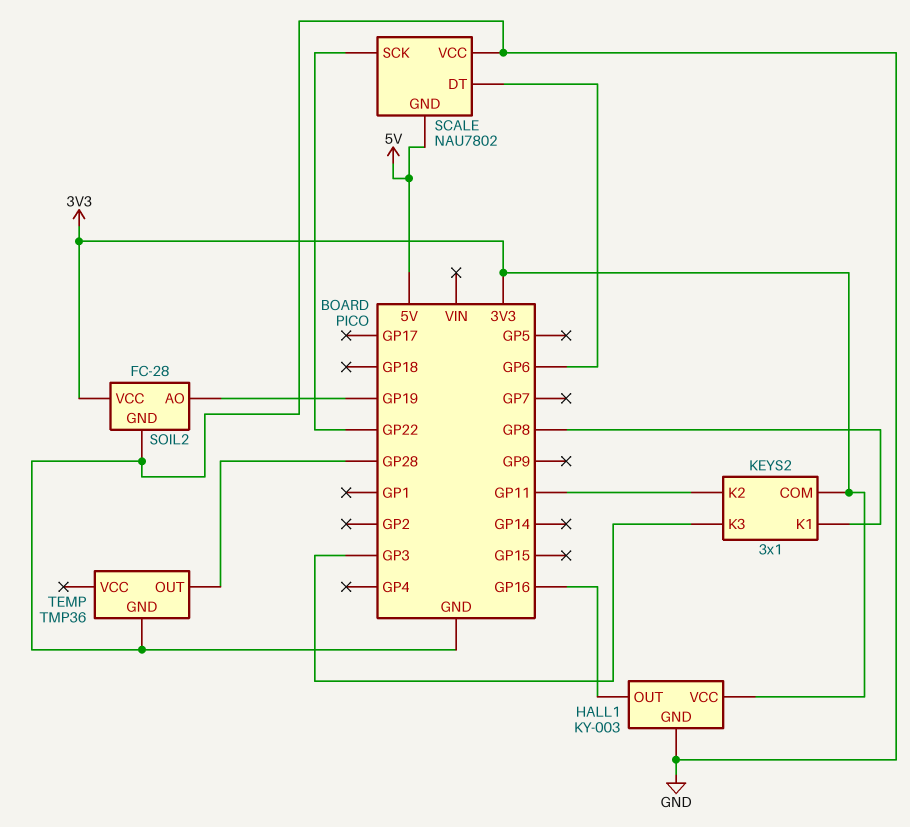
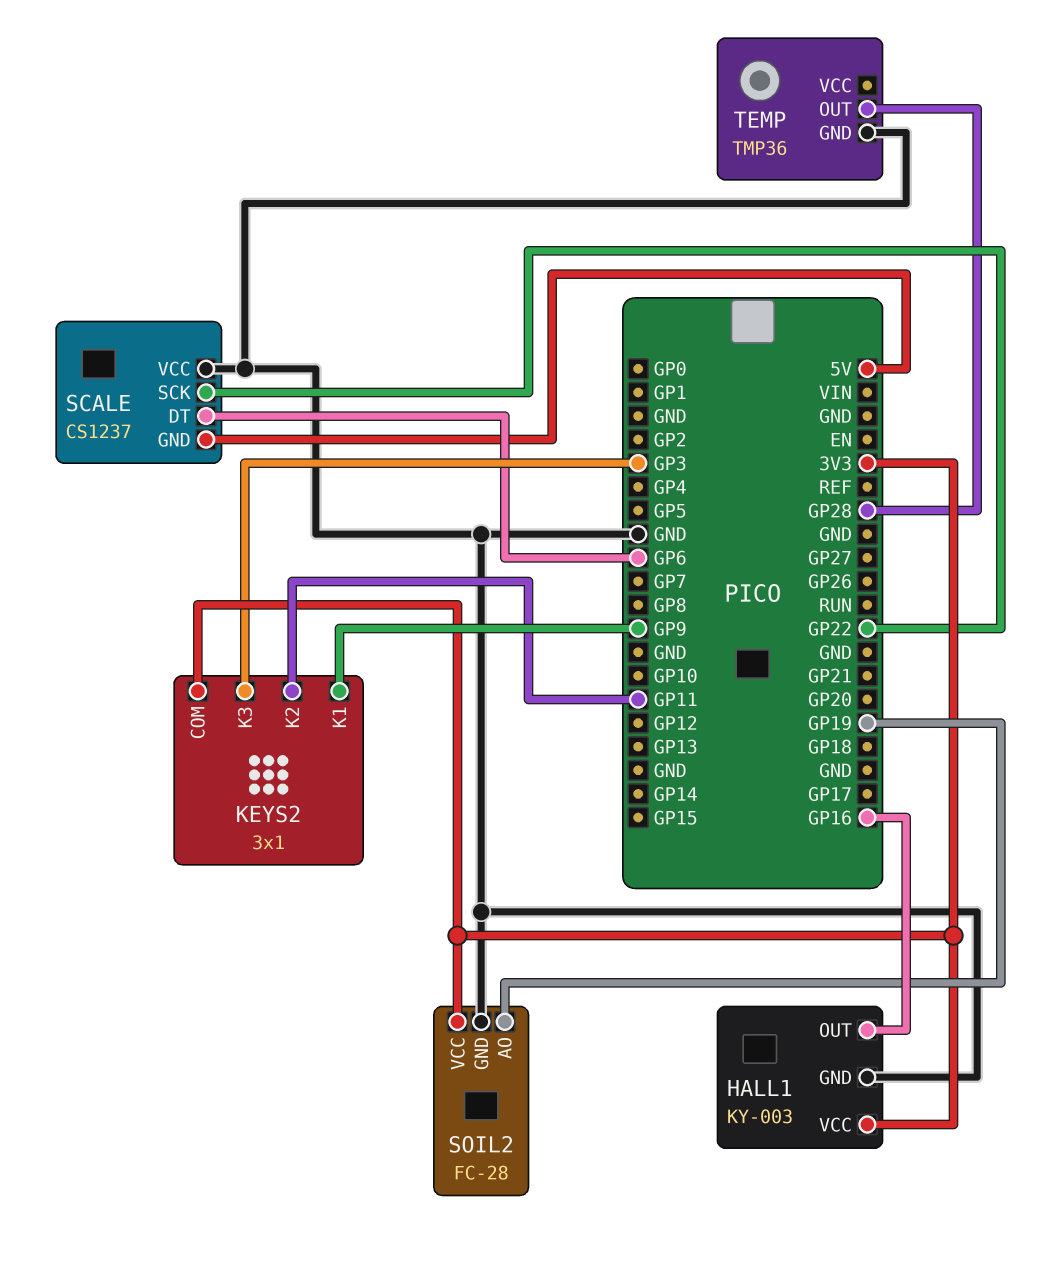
KEYS2 pin K1: GP8 -> GP9
SCALE: NAU7802 -> CS1237

